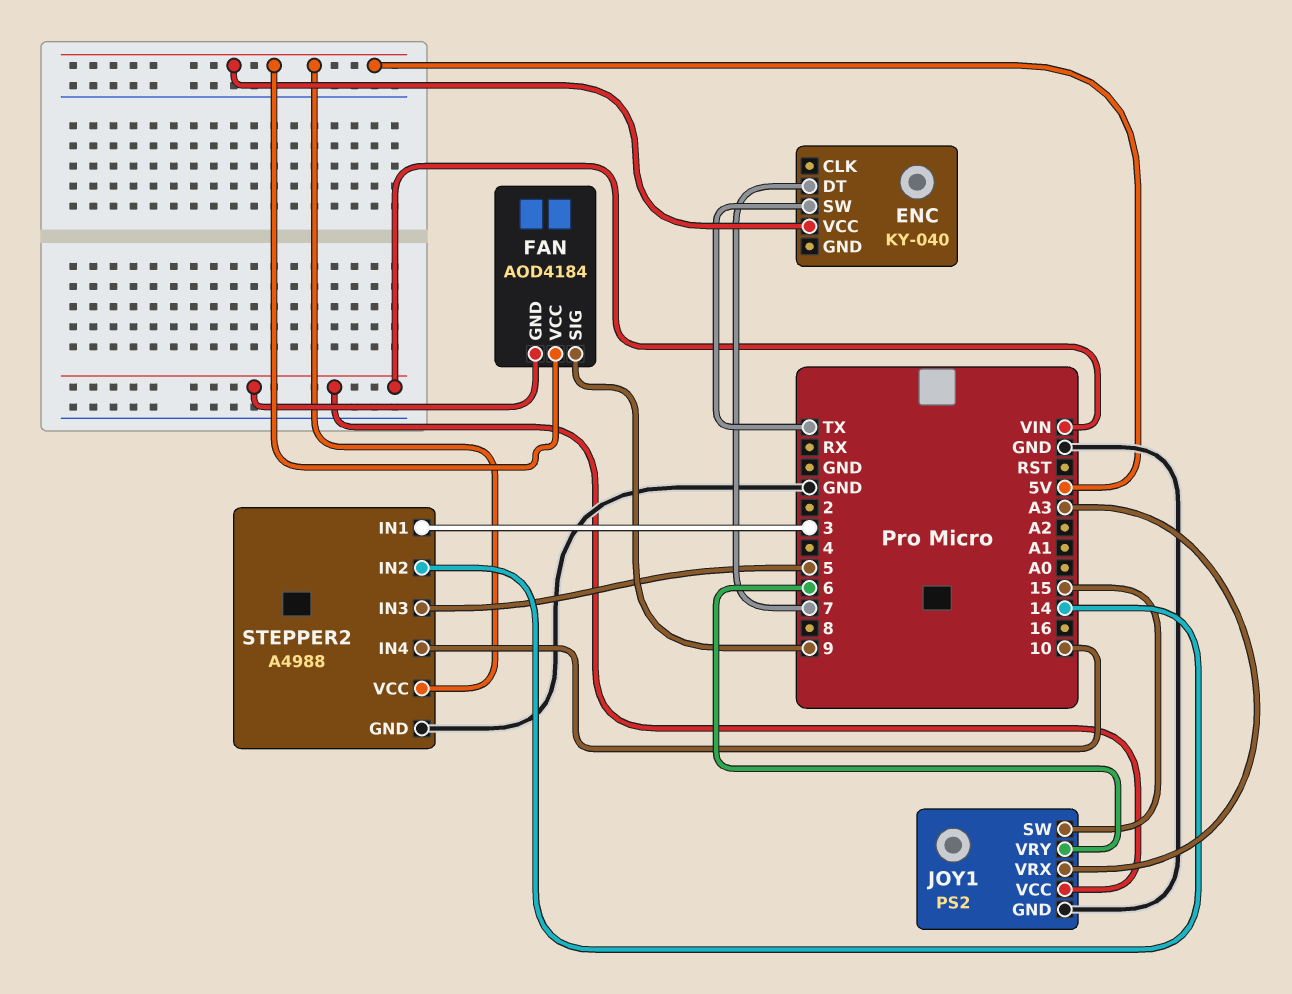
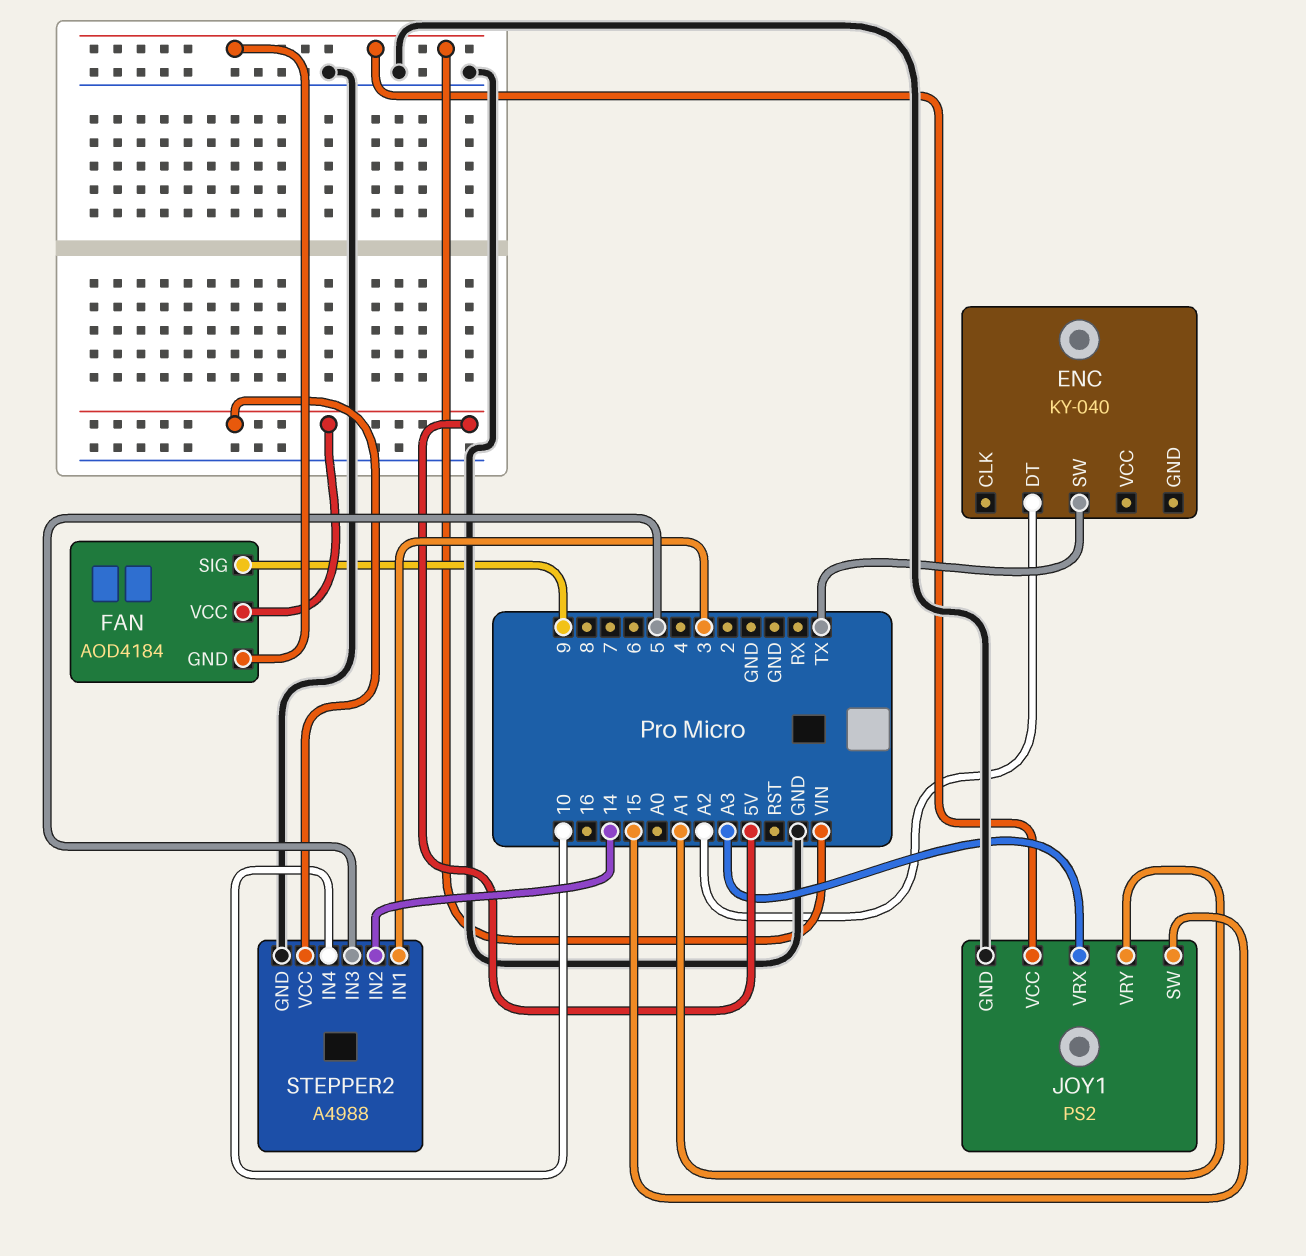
ENC pin DT: 7 -> A2
ENC pin VCC: 5V -> none
JOY1 pin VRY: 6 -> A1

